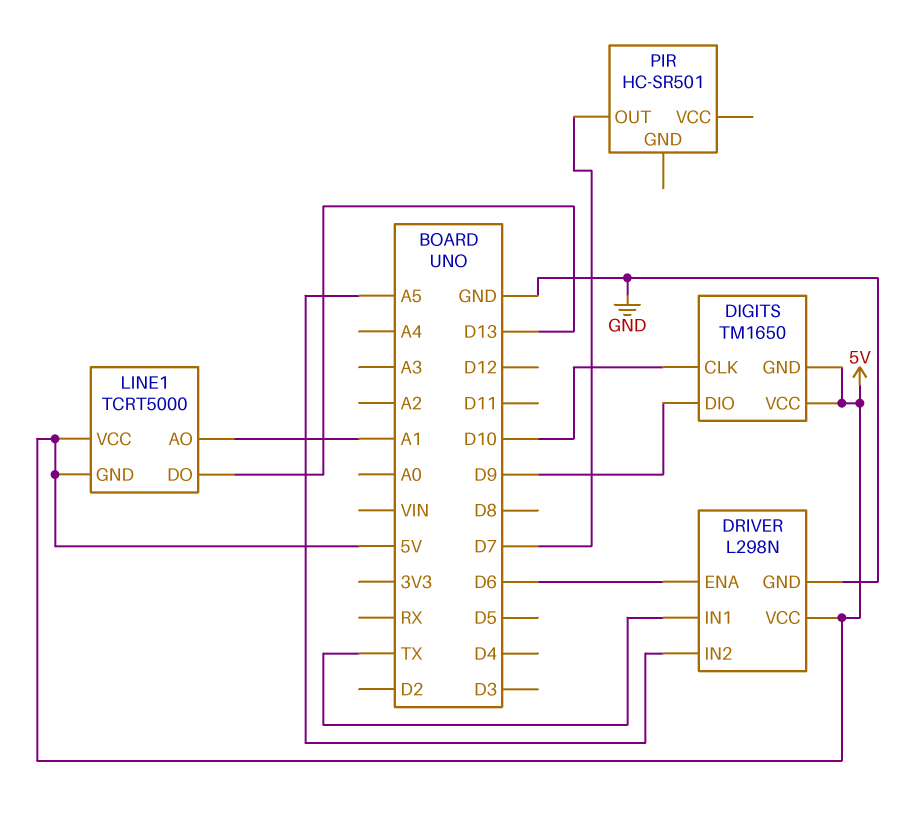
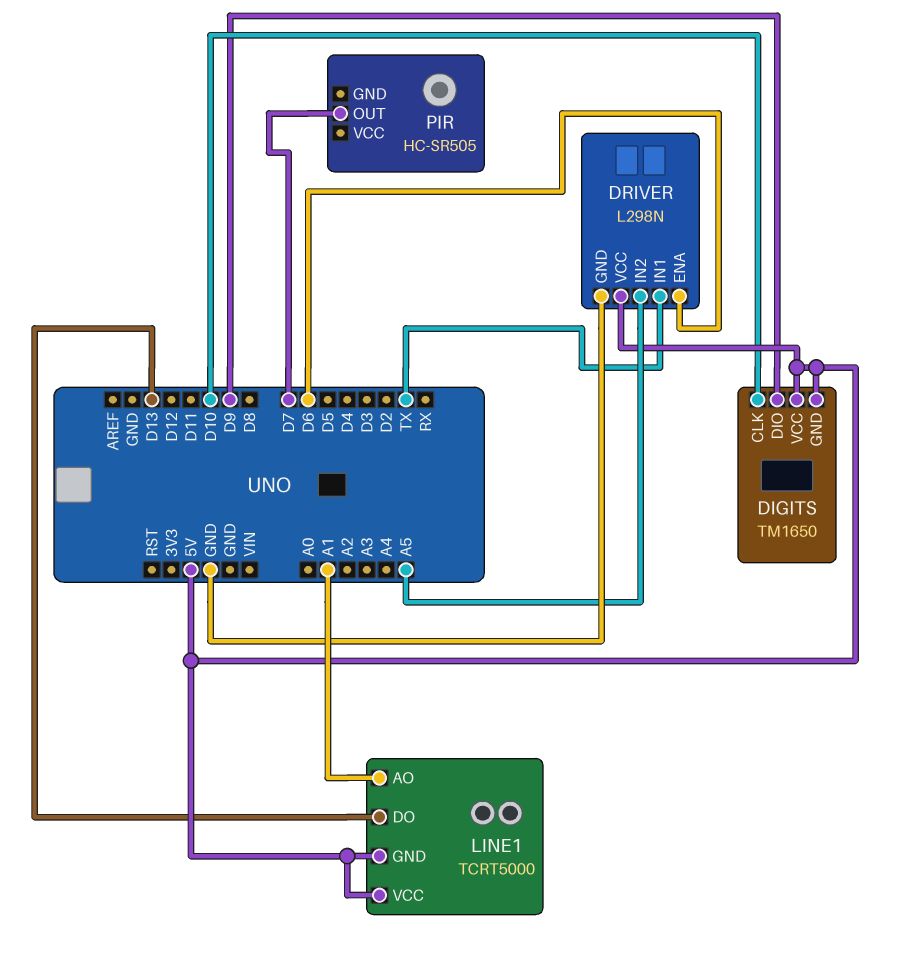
PIR: HC-SR501 -> HC-SR505

